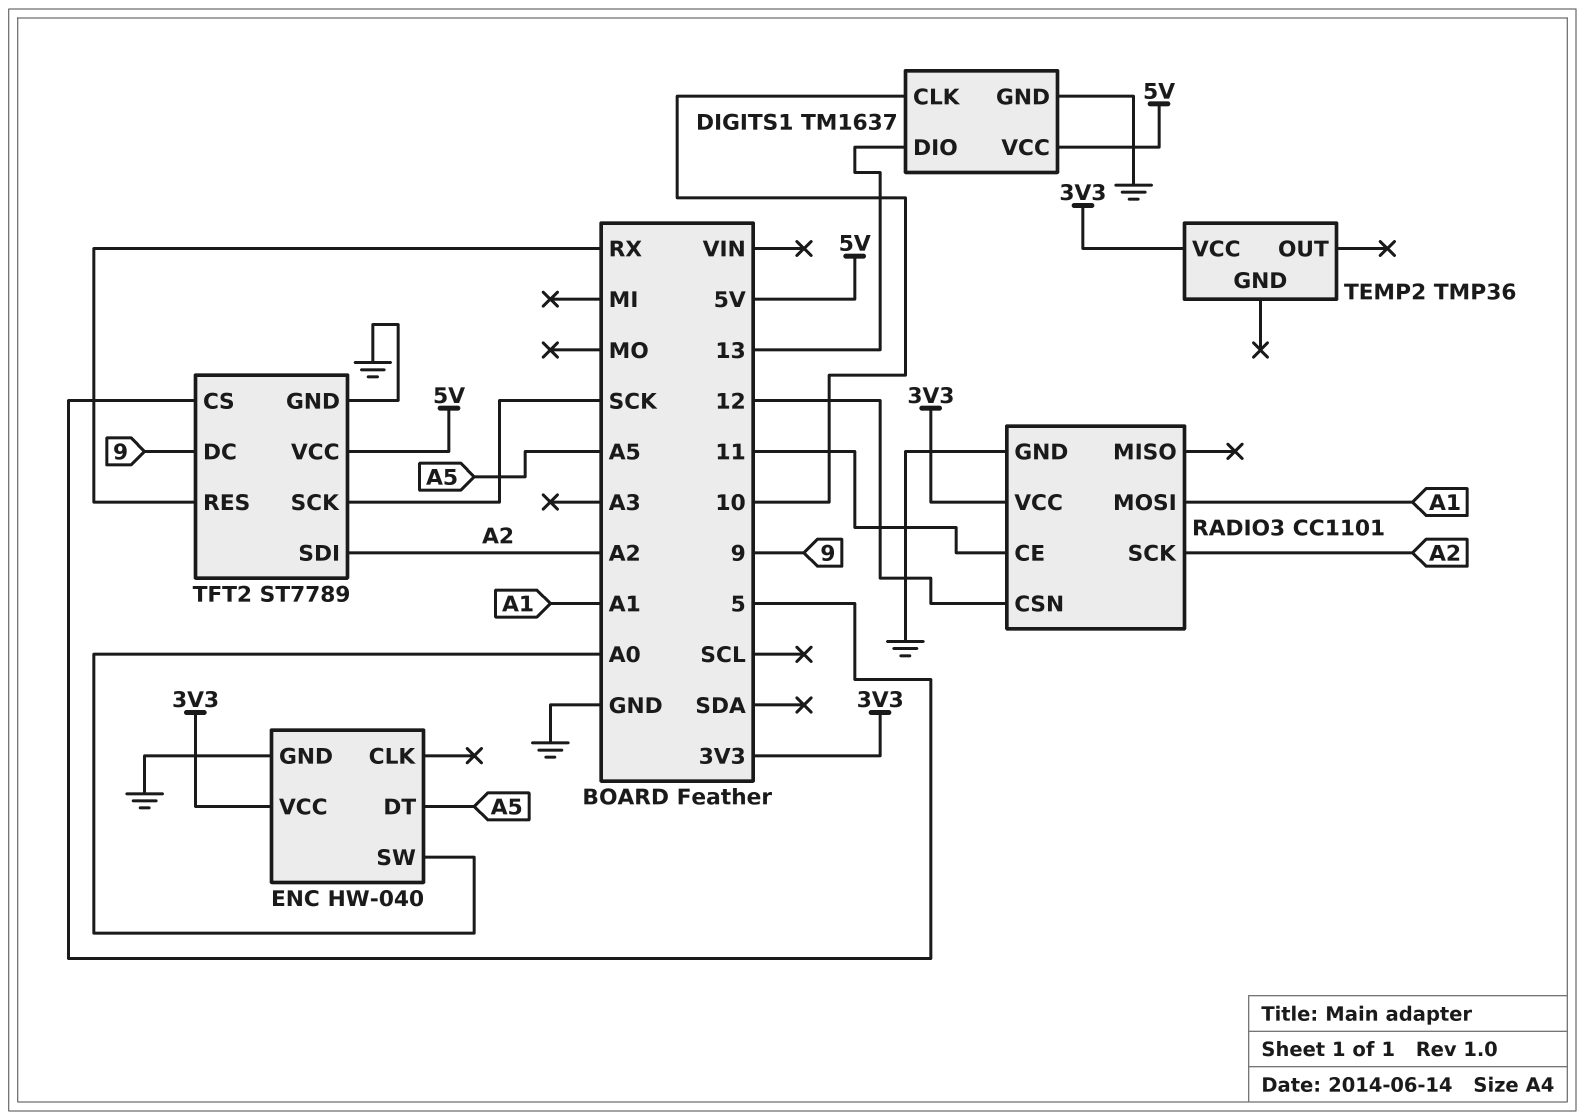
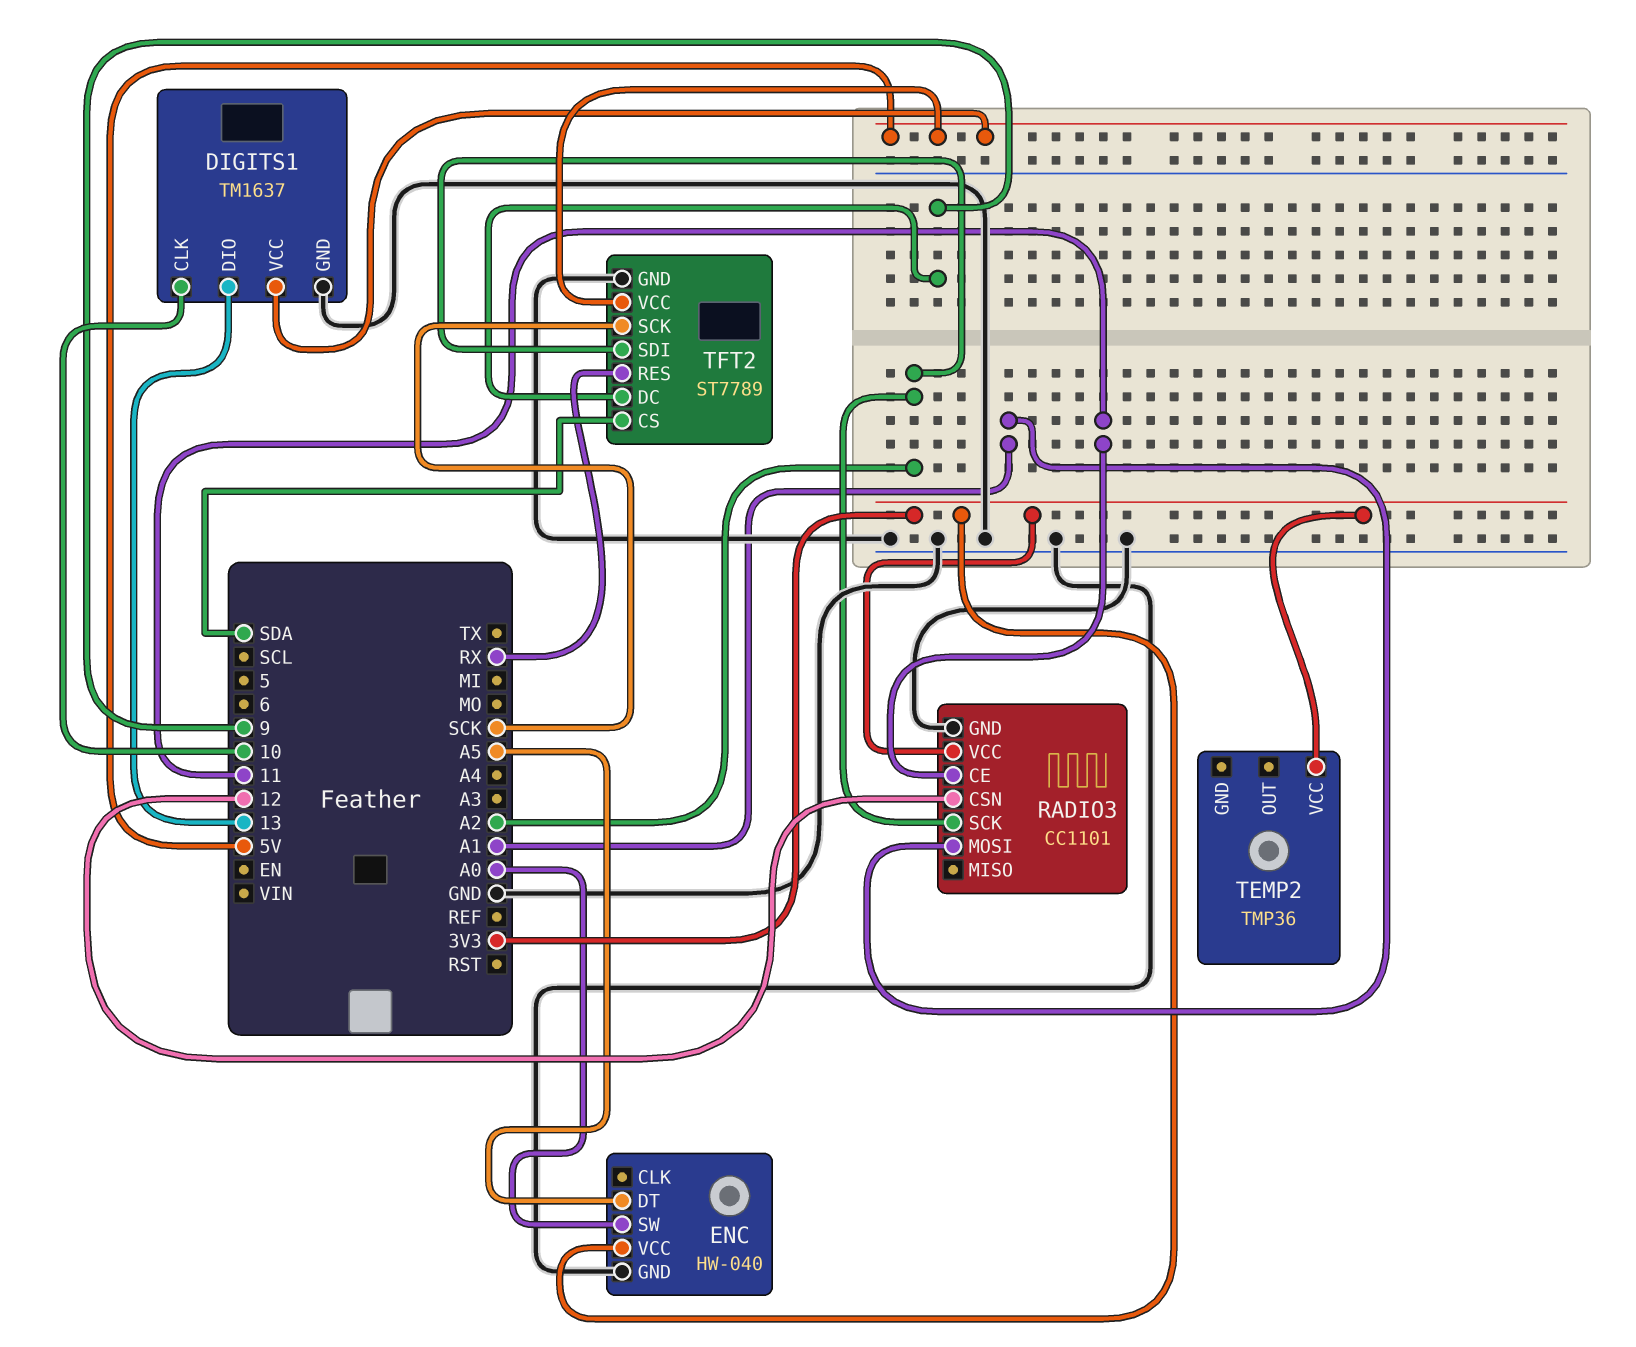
TFT2 pin CS: 5 -> SDA

